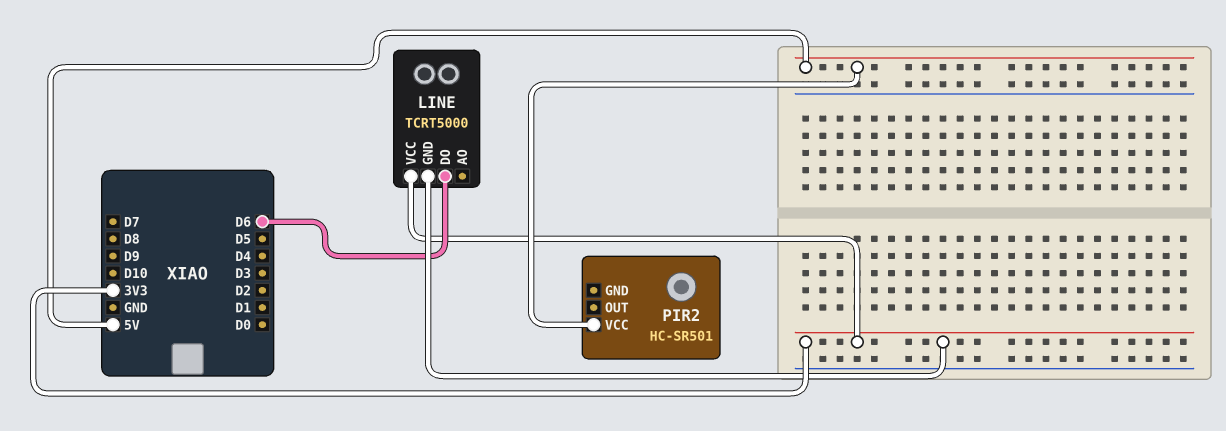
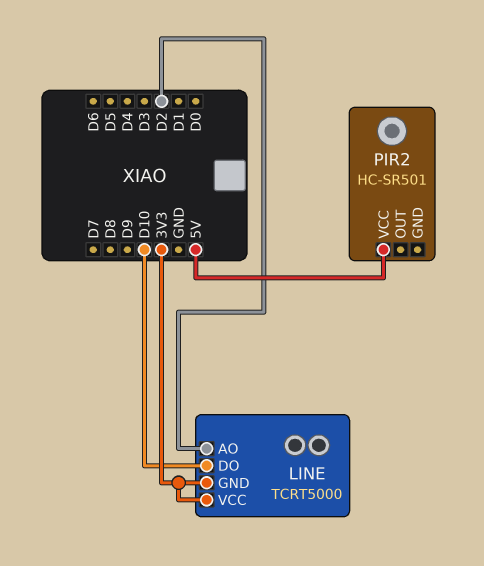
LINE pin AO: none -> D2
LINE pin DO: D6 -> D10

